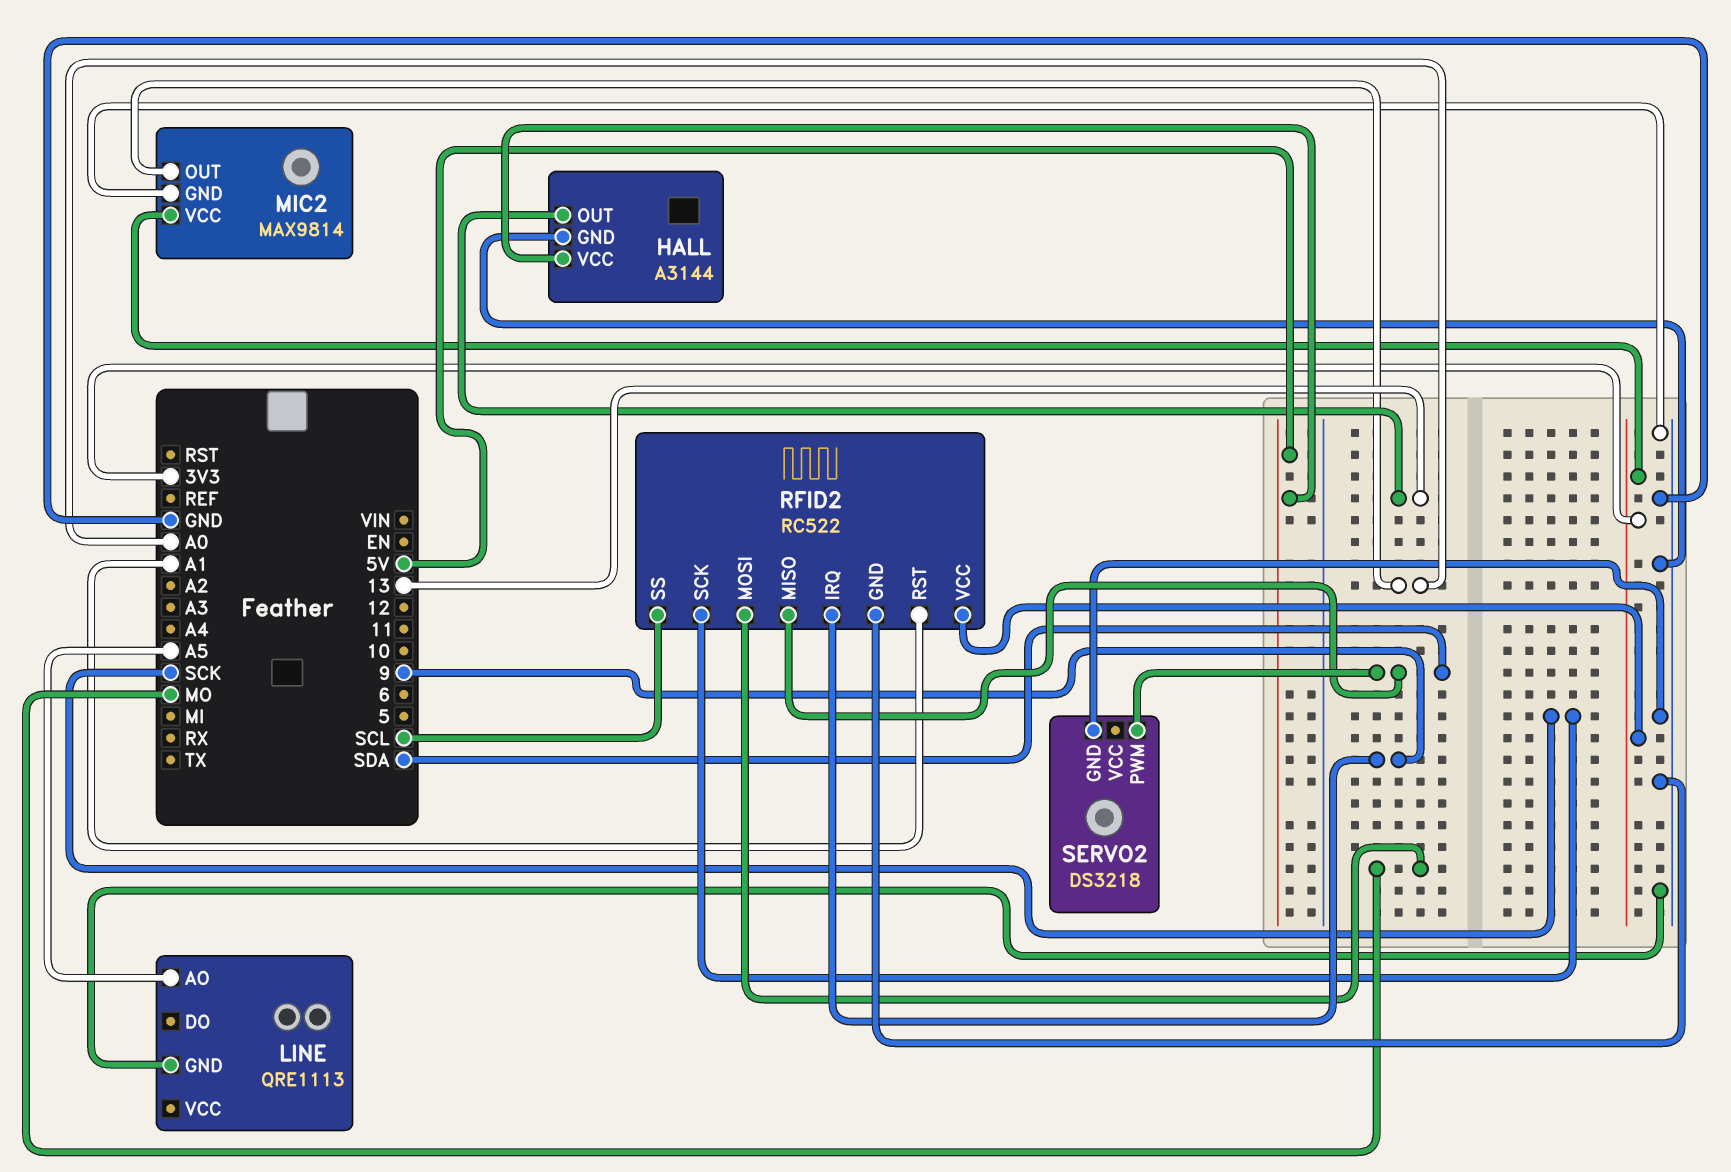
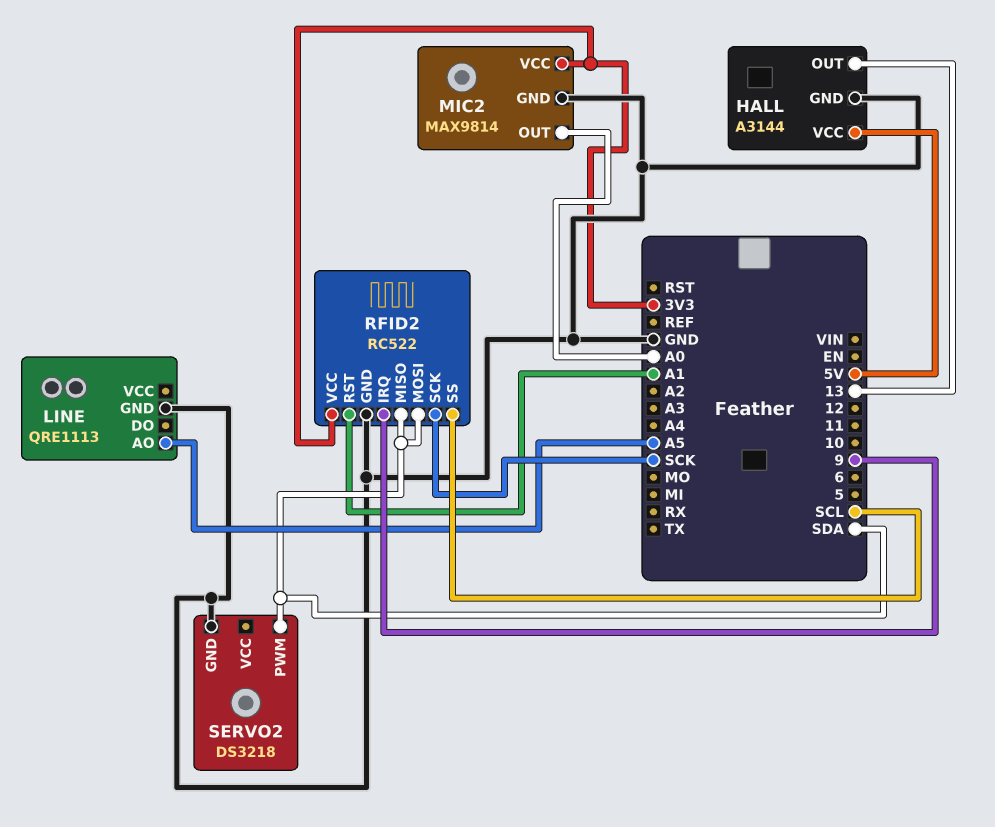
RFID2 pin MOSI: MO -> SDA

